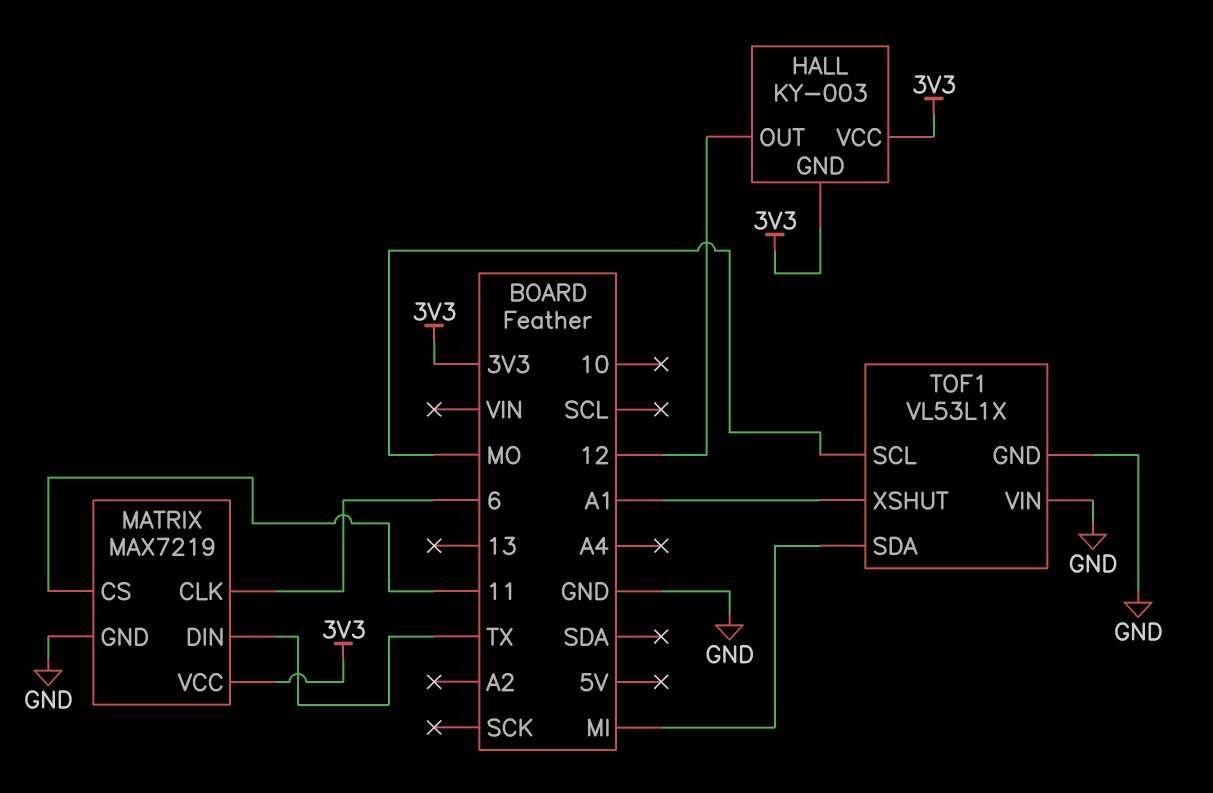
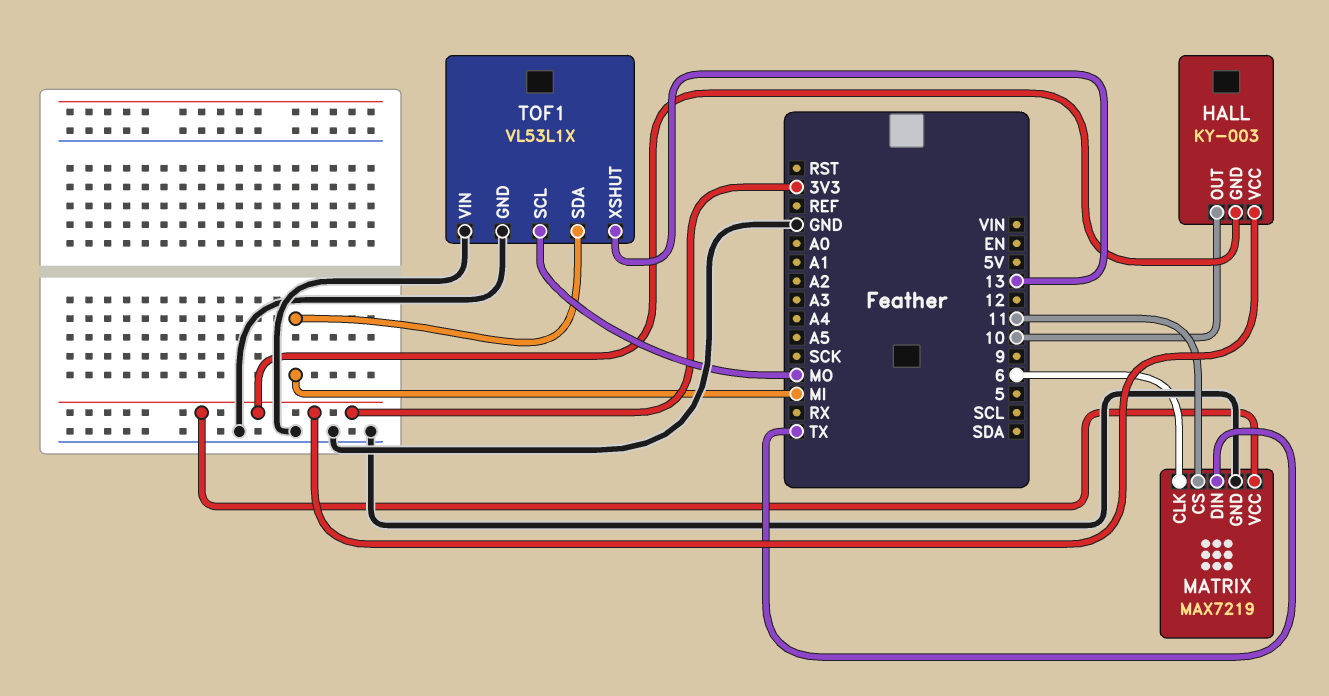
HALL pin OUT: 12 -> 10
TOF1 pin XSHUT: A1 -> 13

